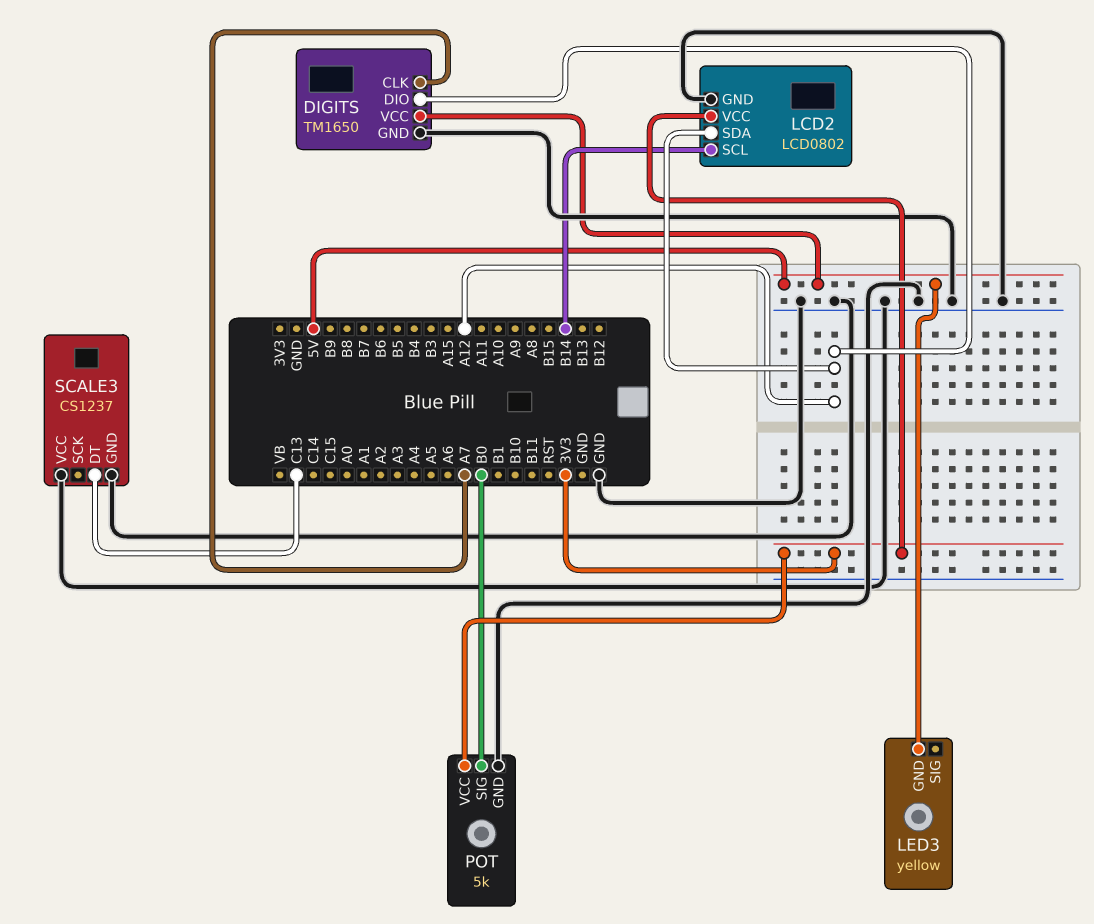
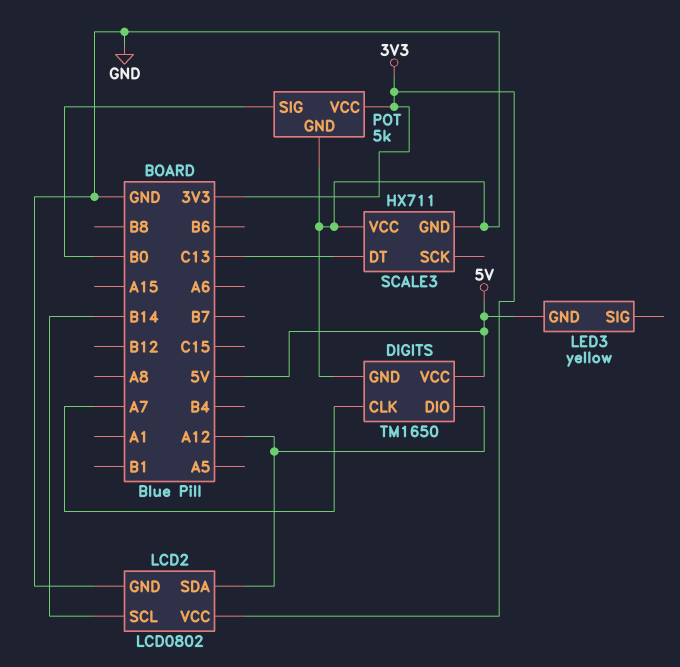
SCALE3: CS1237 -> HX711

